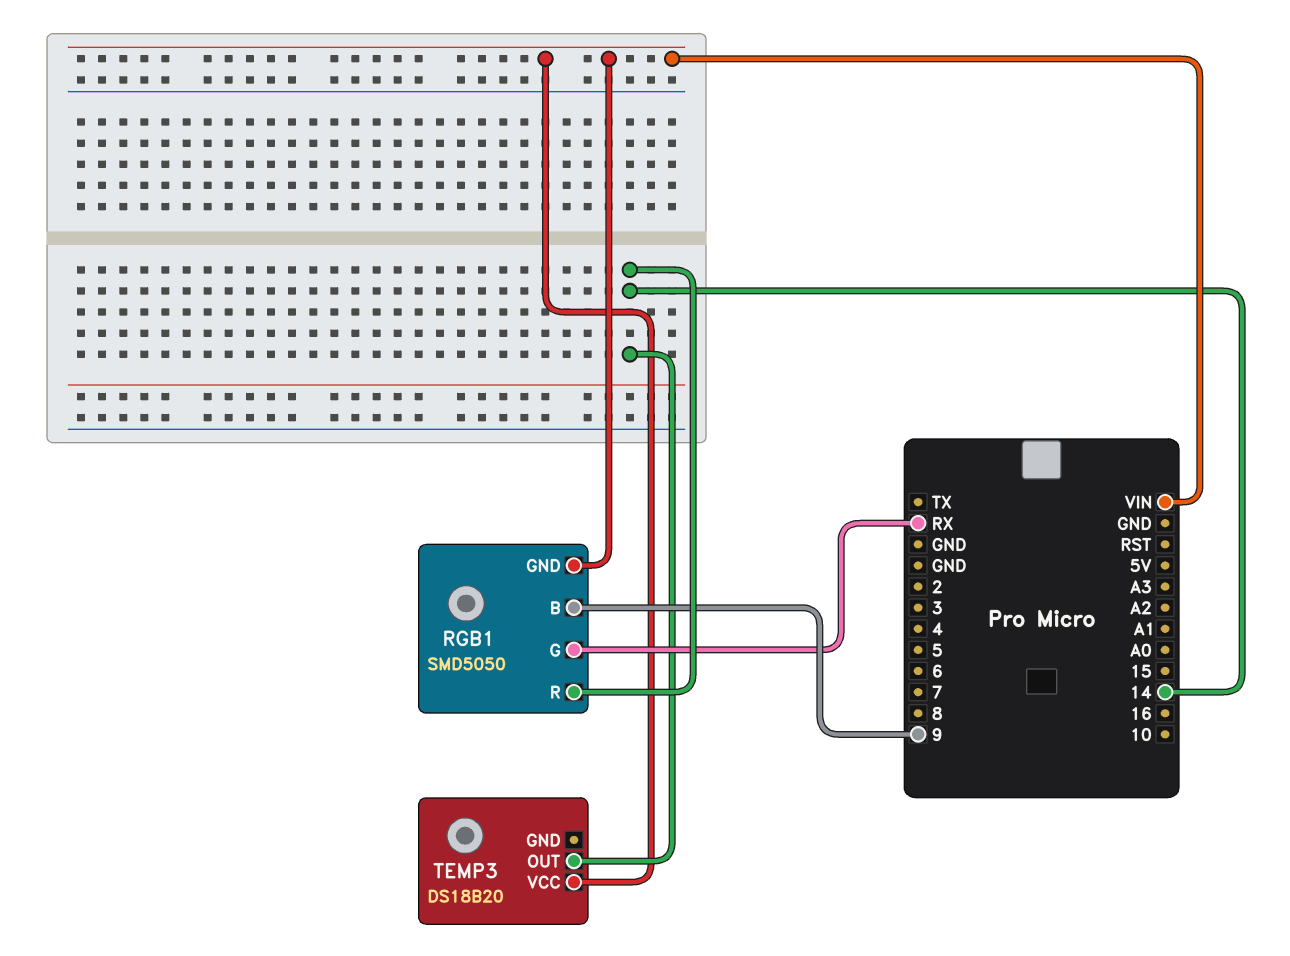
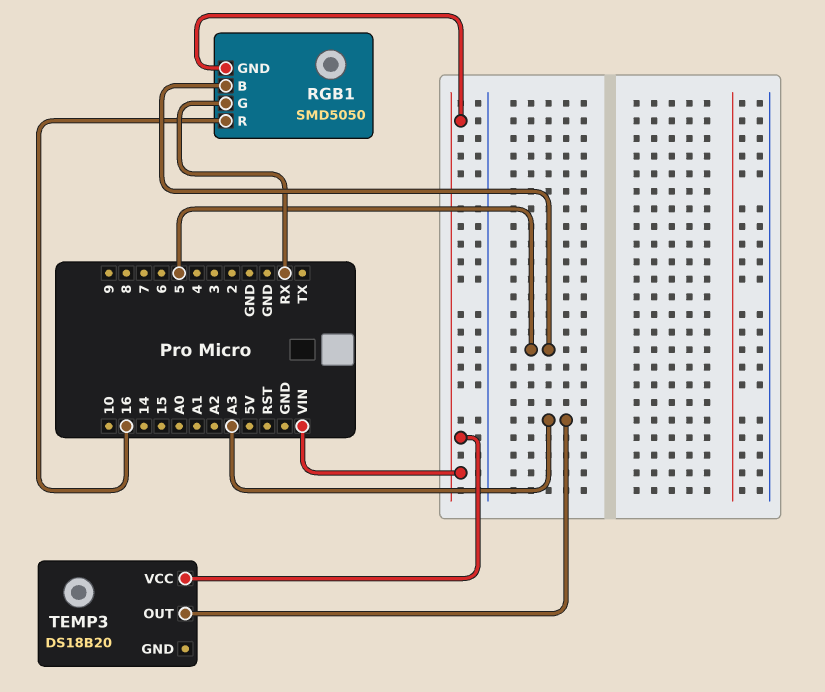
RGB1 pin B: 9 -> 5
RGB1 pin R: 14 -> 16
TEMP3 pin OUT: 14 -> A3

